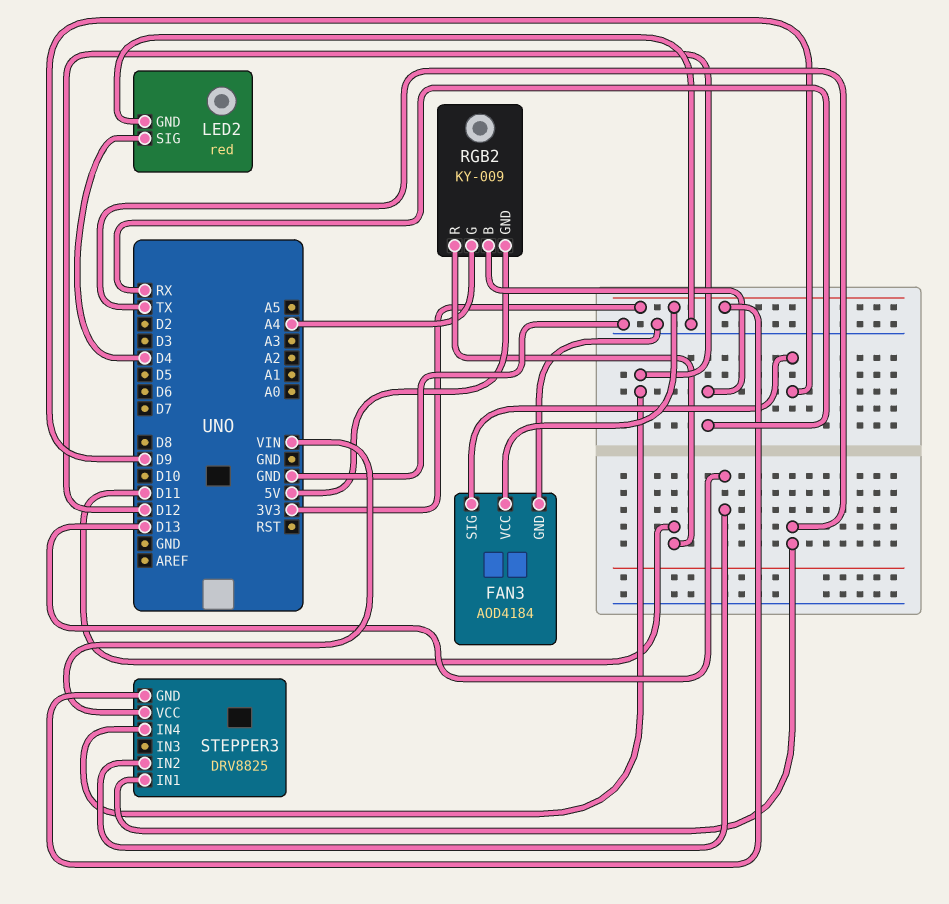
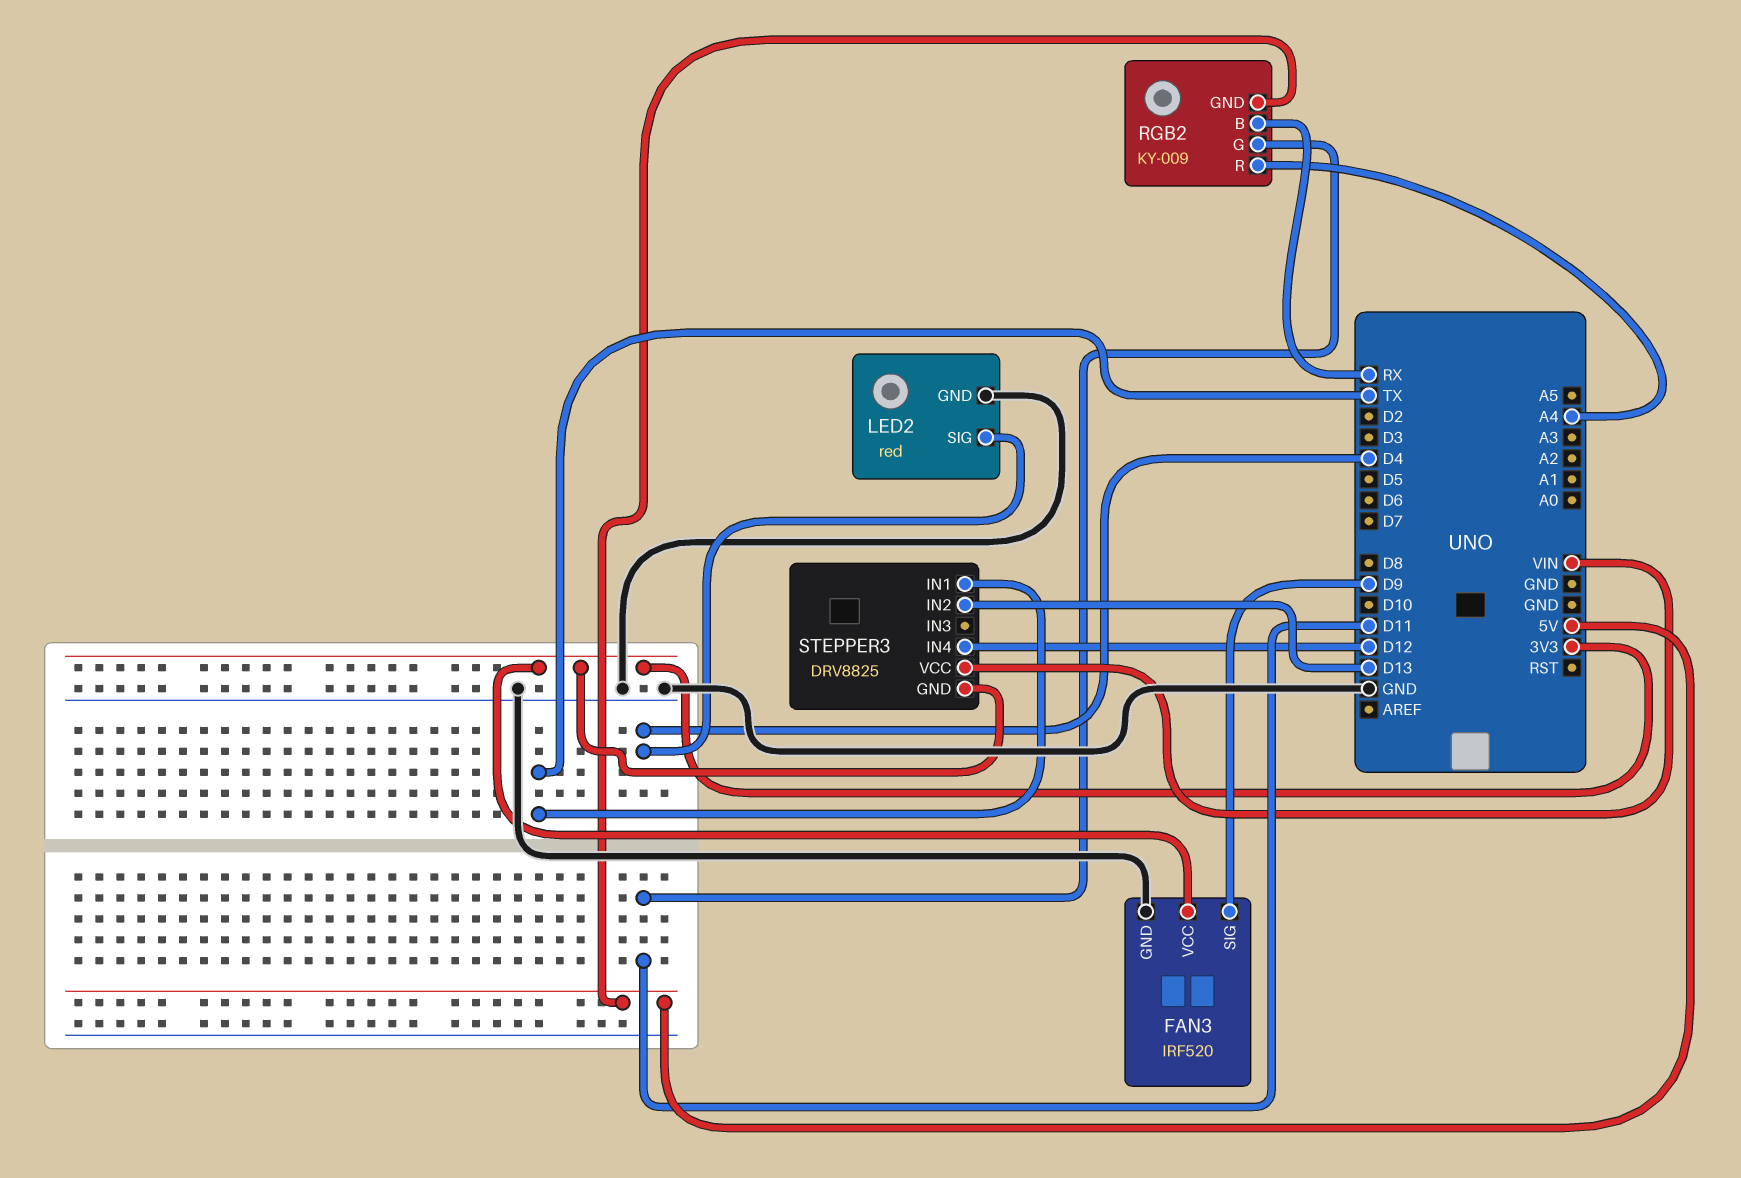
FAN3: AOD4184 -> IRF520
RGB2 pin G: A4 -> D11
RGB2 pin R: D11 -> A4

